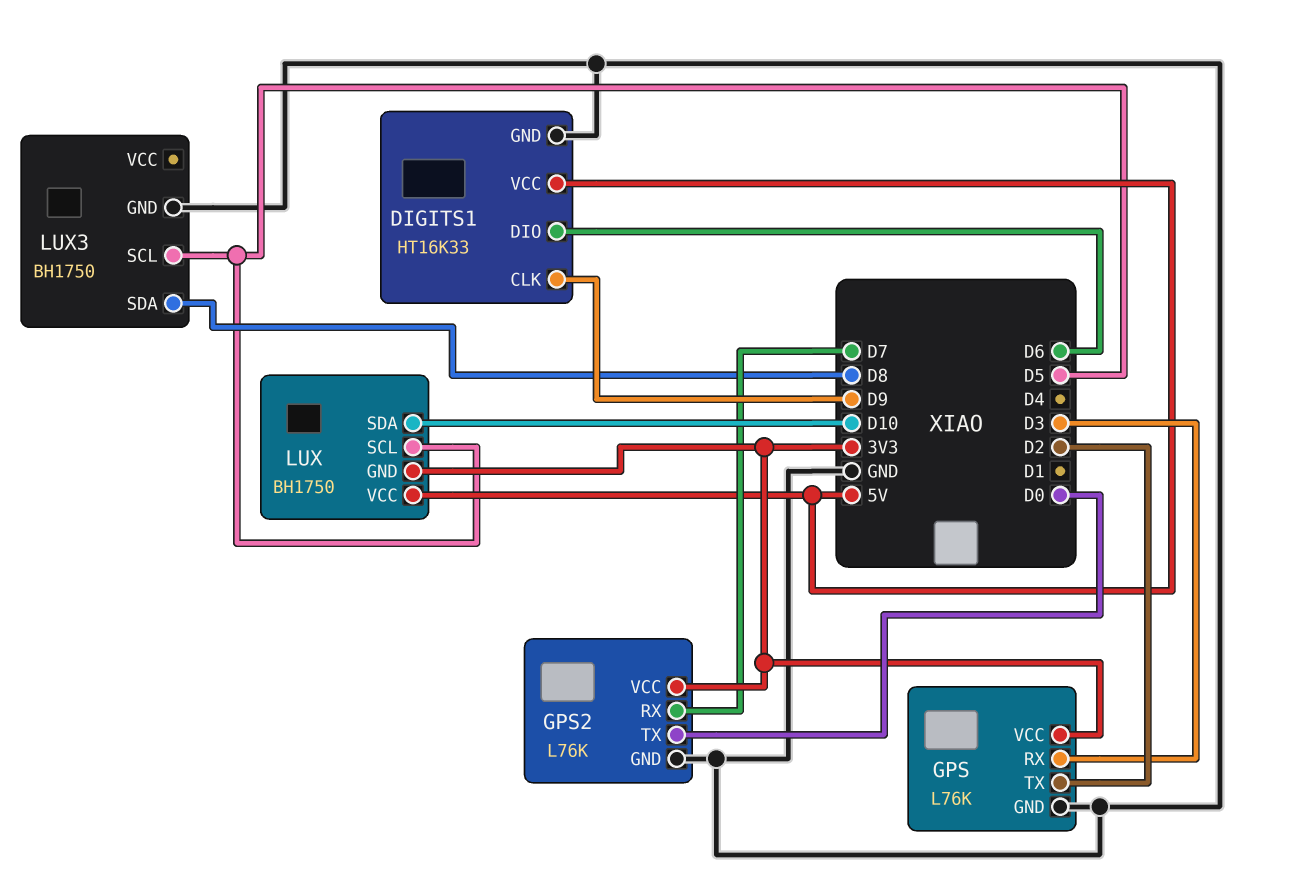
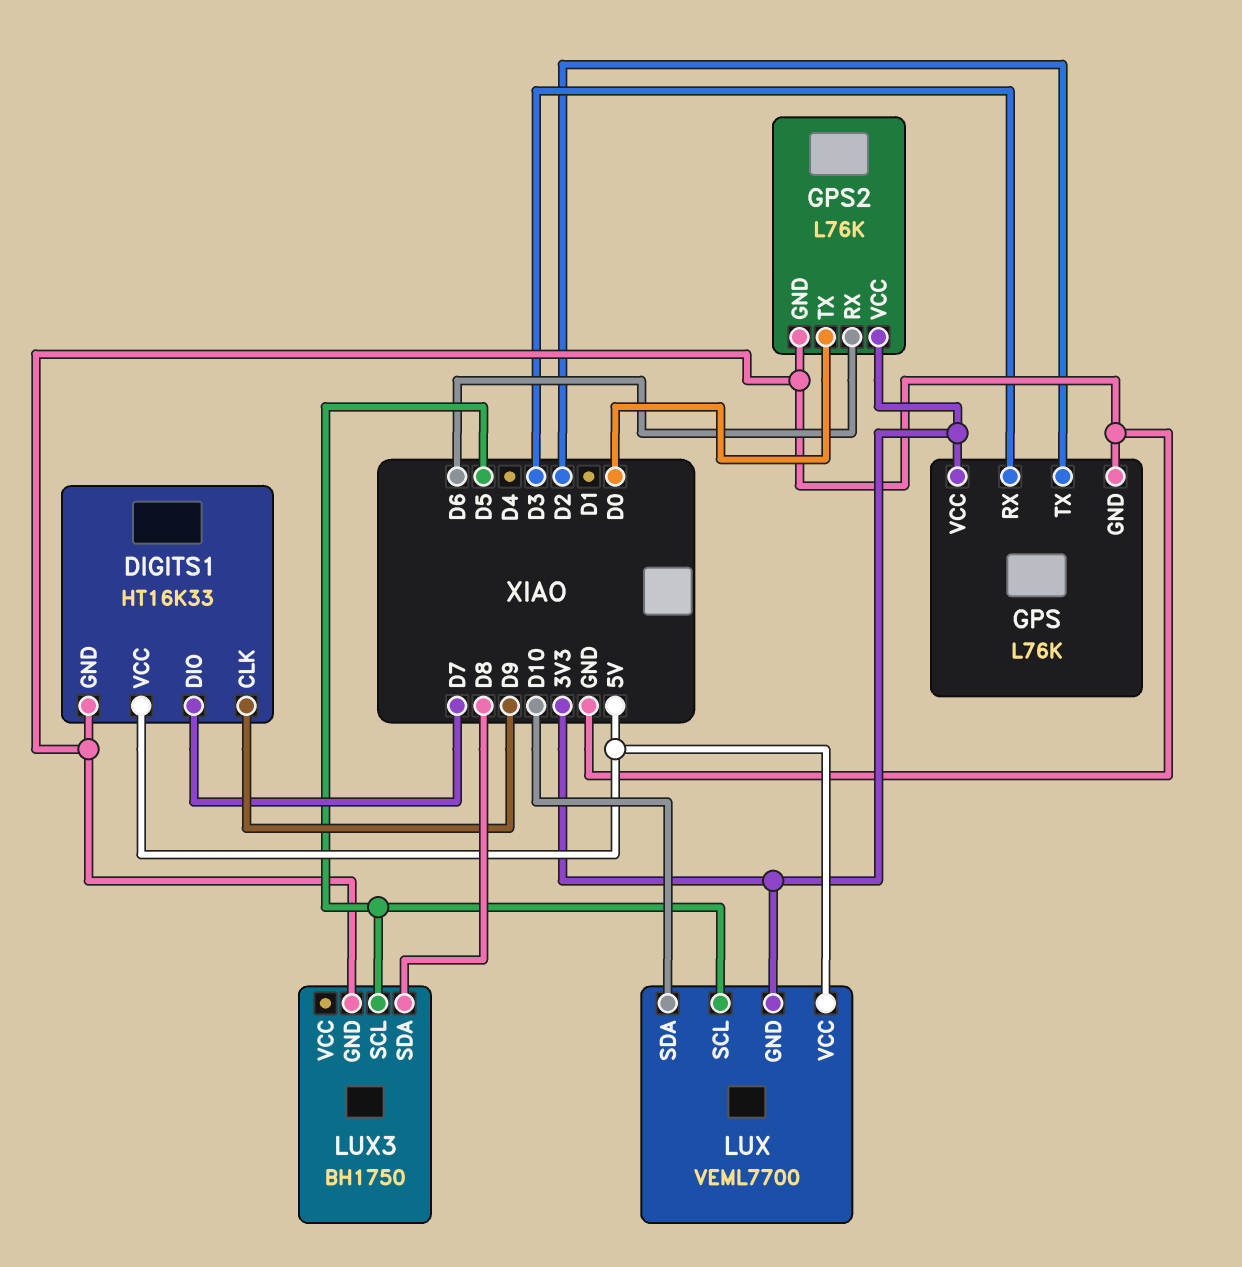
DIGITS1 pin DIO: D6 -> D7
GPS2 pin RX: D7 -> D6
LUX: BH1750 -> VEML7700

